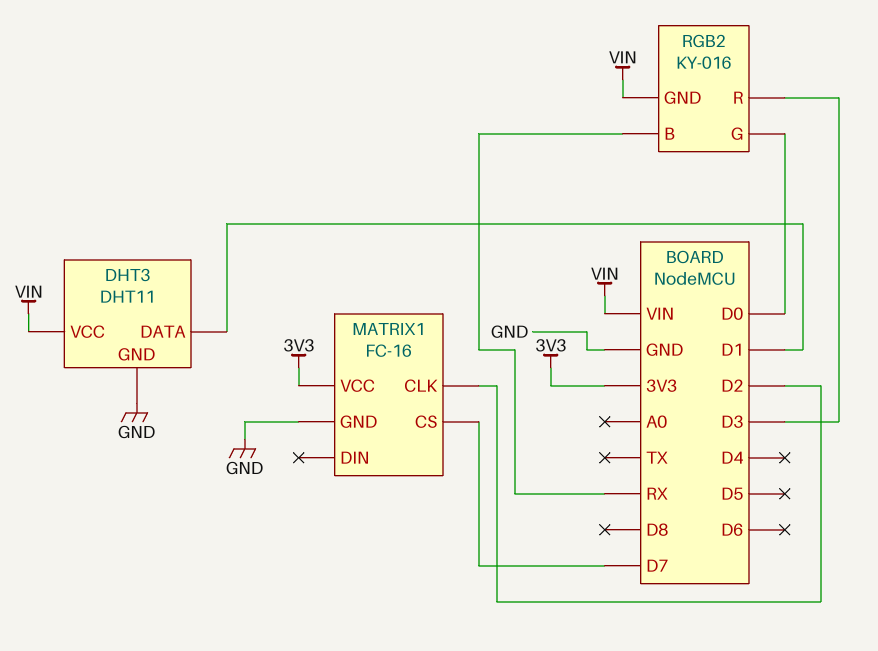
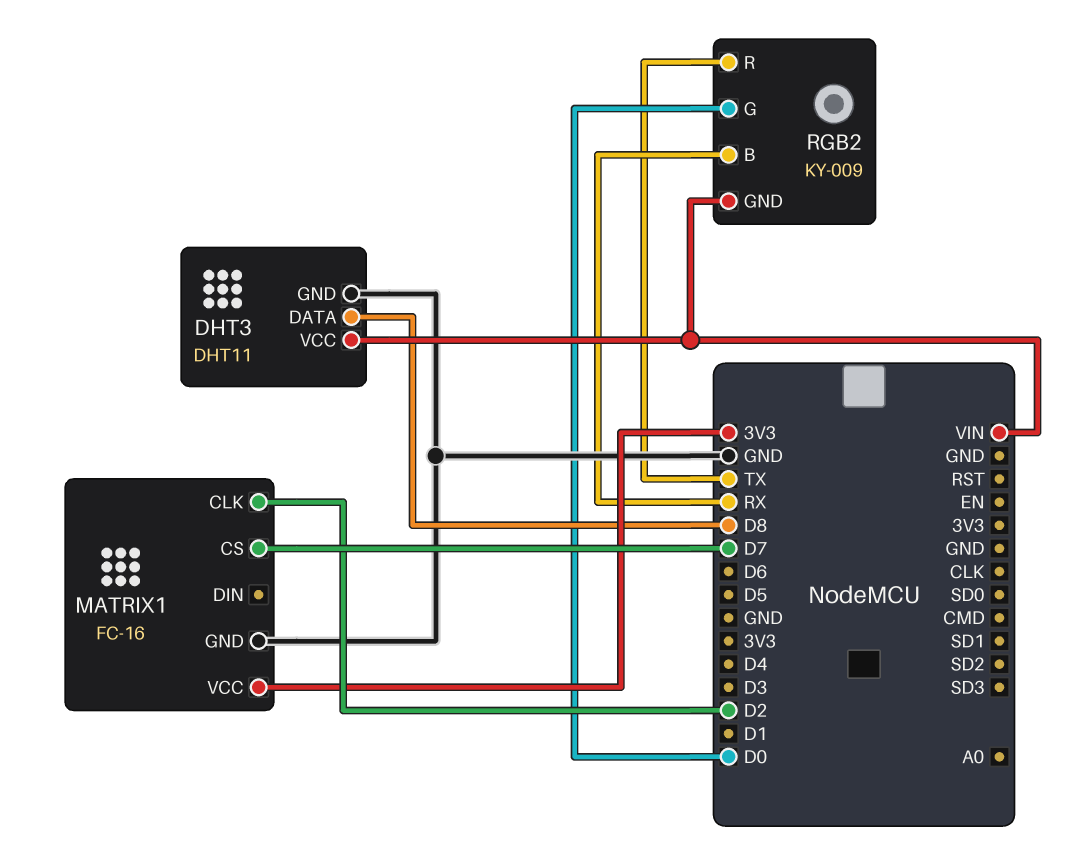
DHT3 pin DATA: D1 -> D8
RGB2: KY-016 -> KY-009
RGB2 pin R: D3 -> TX

